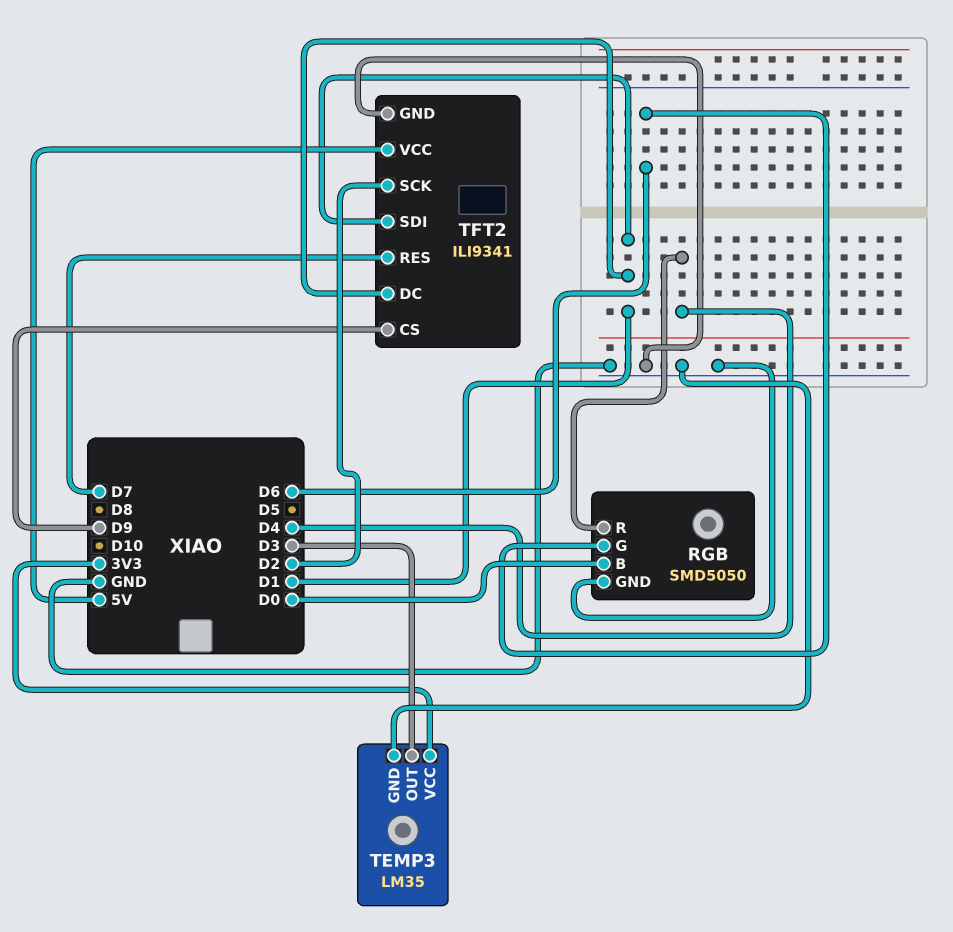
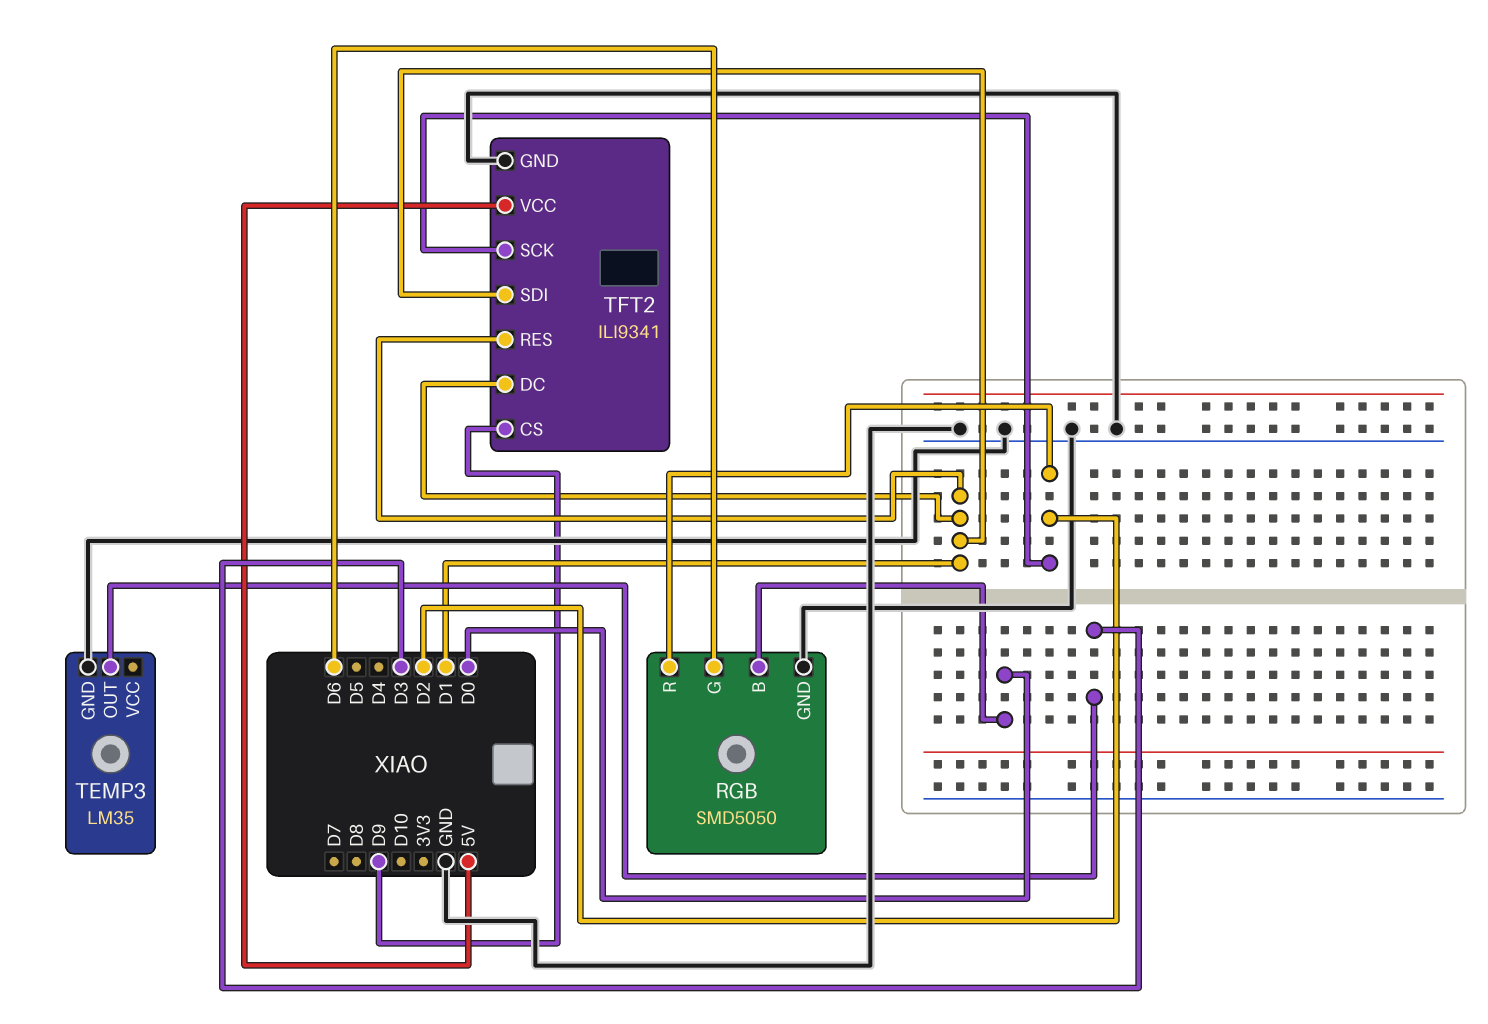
RGB pin R: D4 -> D2
TEMP3 pin VCC: 3V3 -> none
TFT2 pin RES: D7 -> D1

